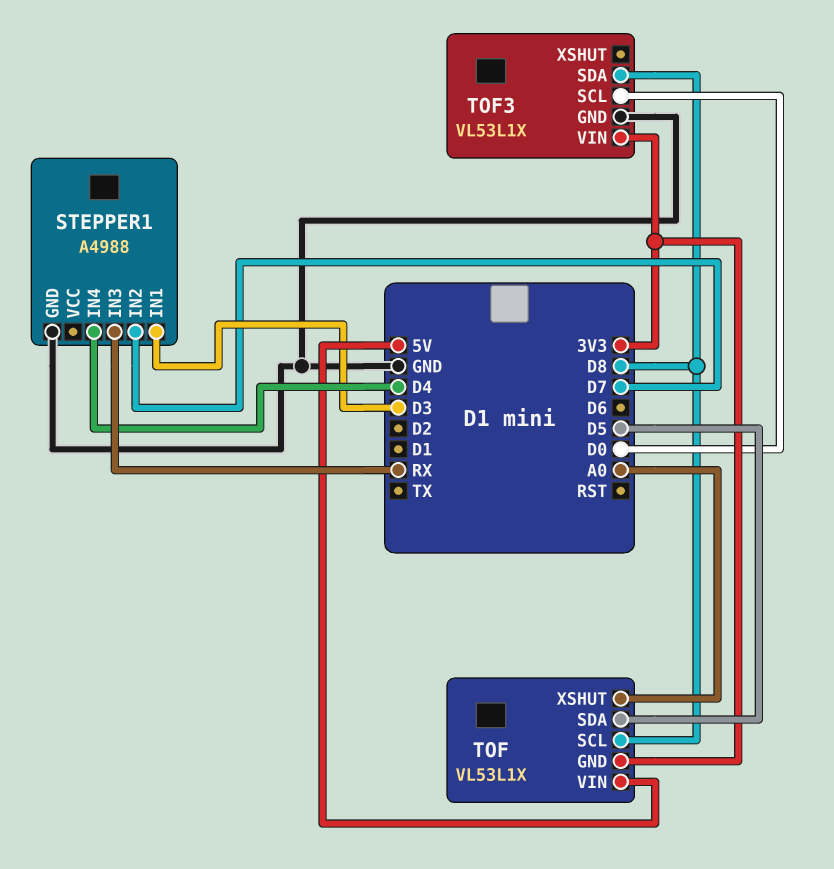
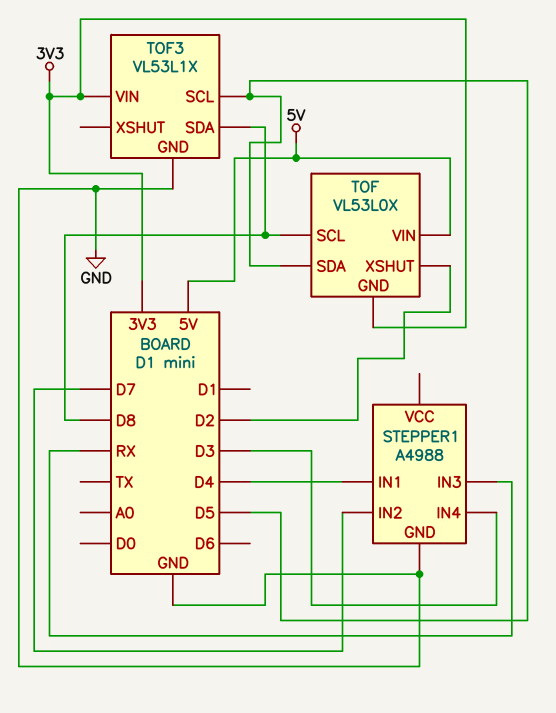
STEPPER1 pin IN1: D3 -> D4
STEPPER1 pin IN4: D4 -> D3
TOF: VL53L1X -> VL53L0X
TOF pin XSHUT: A0 -> D2
TOF3 pin SCL: D0 -> D5

